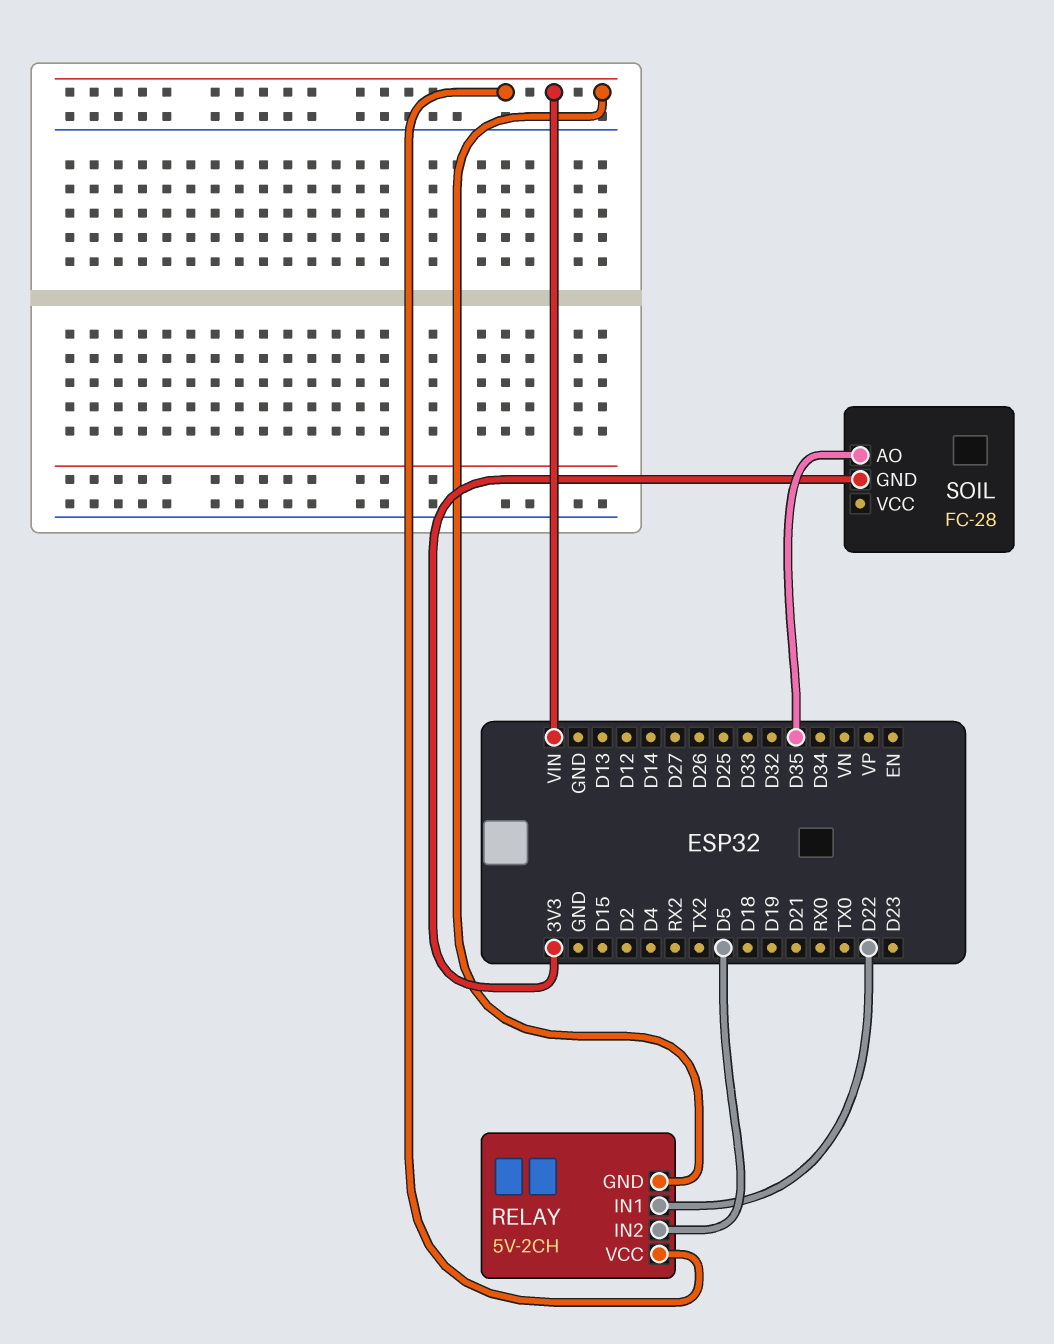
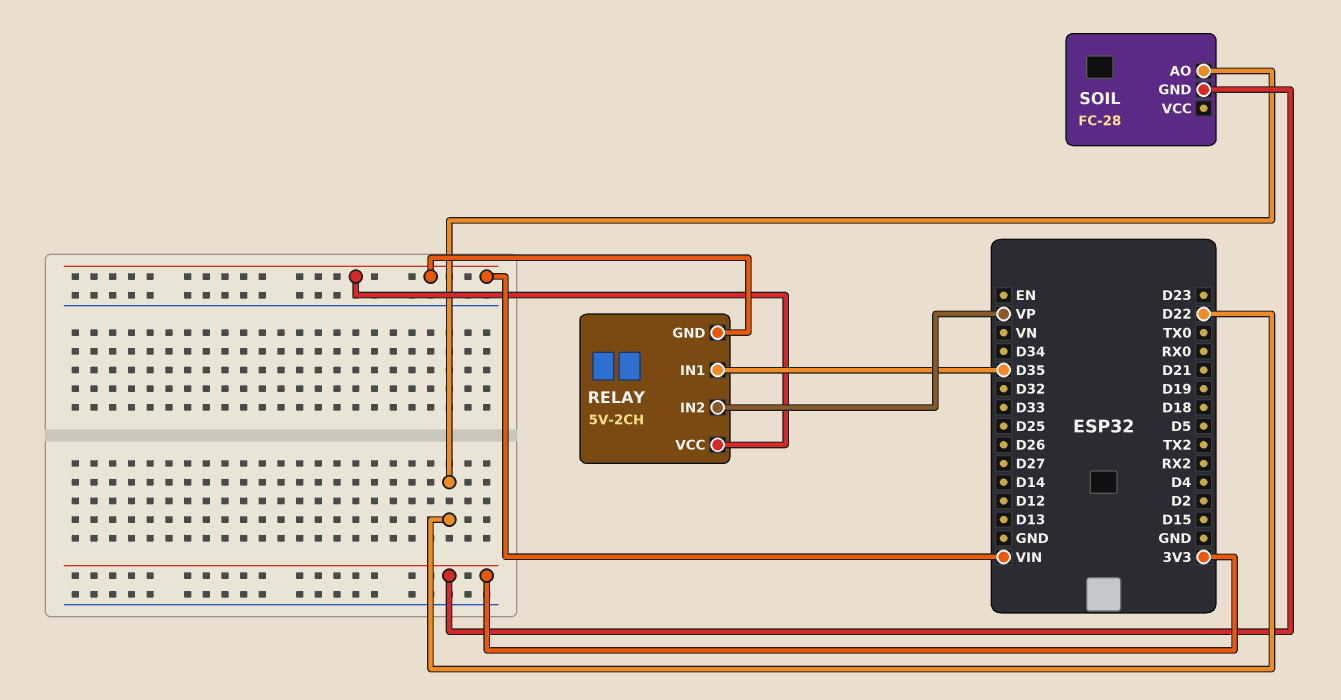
RELAY pin IN1: D22 -> D35
RELAY pin IN2: D5 -> VP
SOIL pin AO: D35 -> D22

